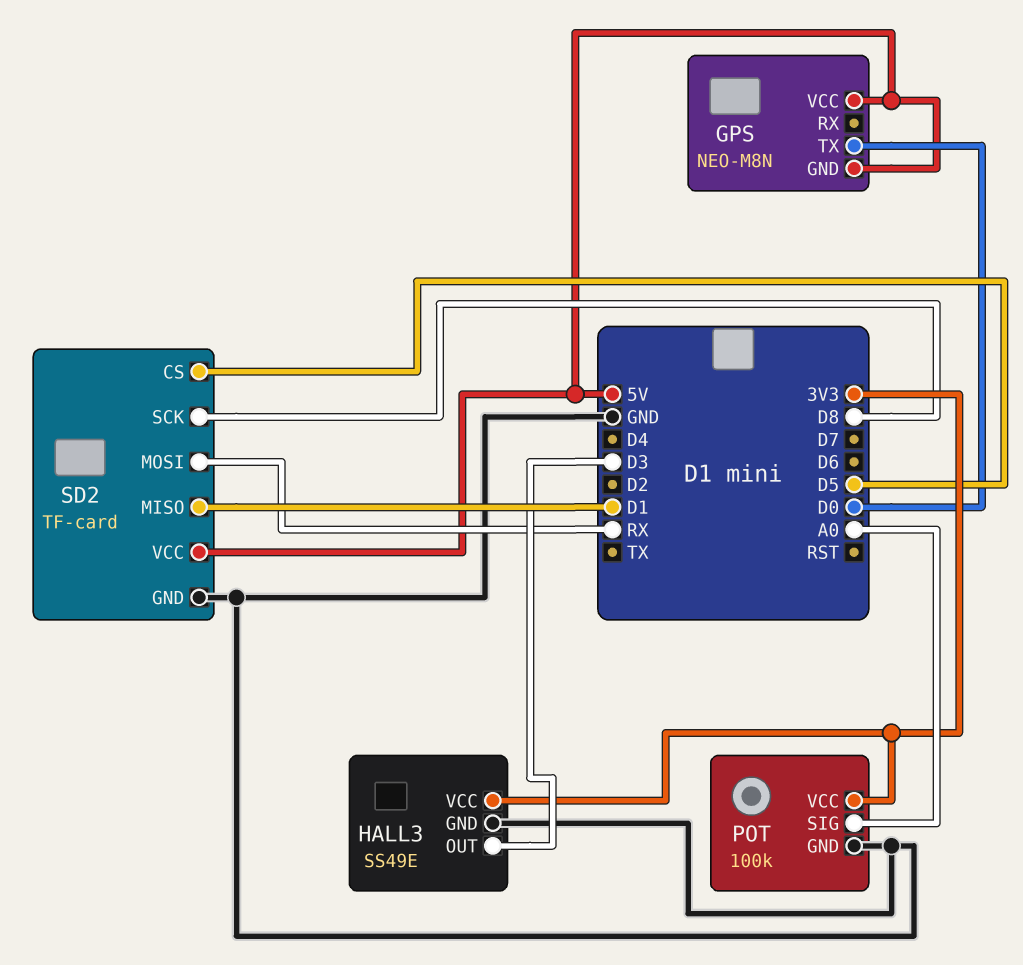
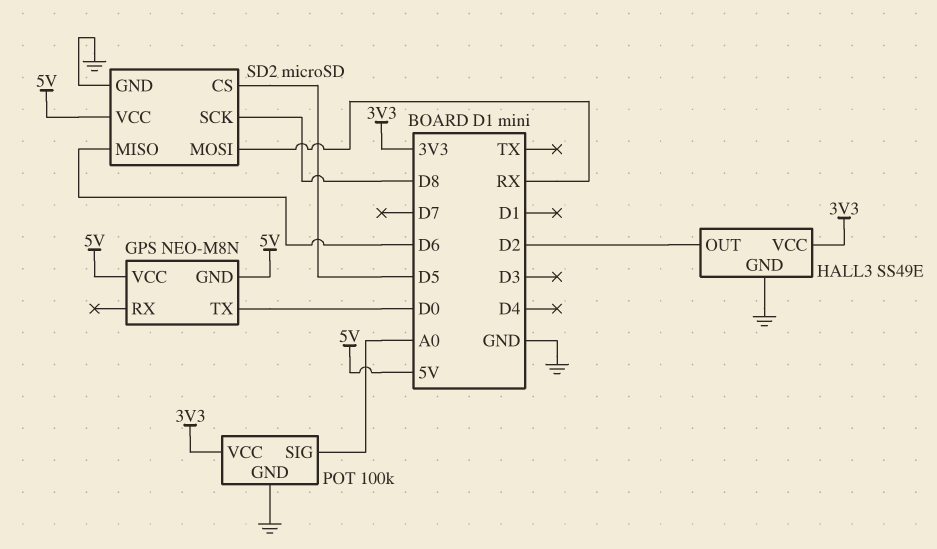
HALL3 pin OUT: D3 -> D2
SD2: TF-card -> microSD
SD2 pin MISO: D1 -> D6

